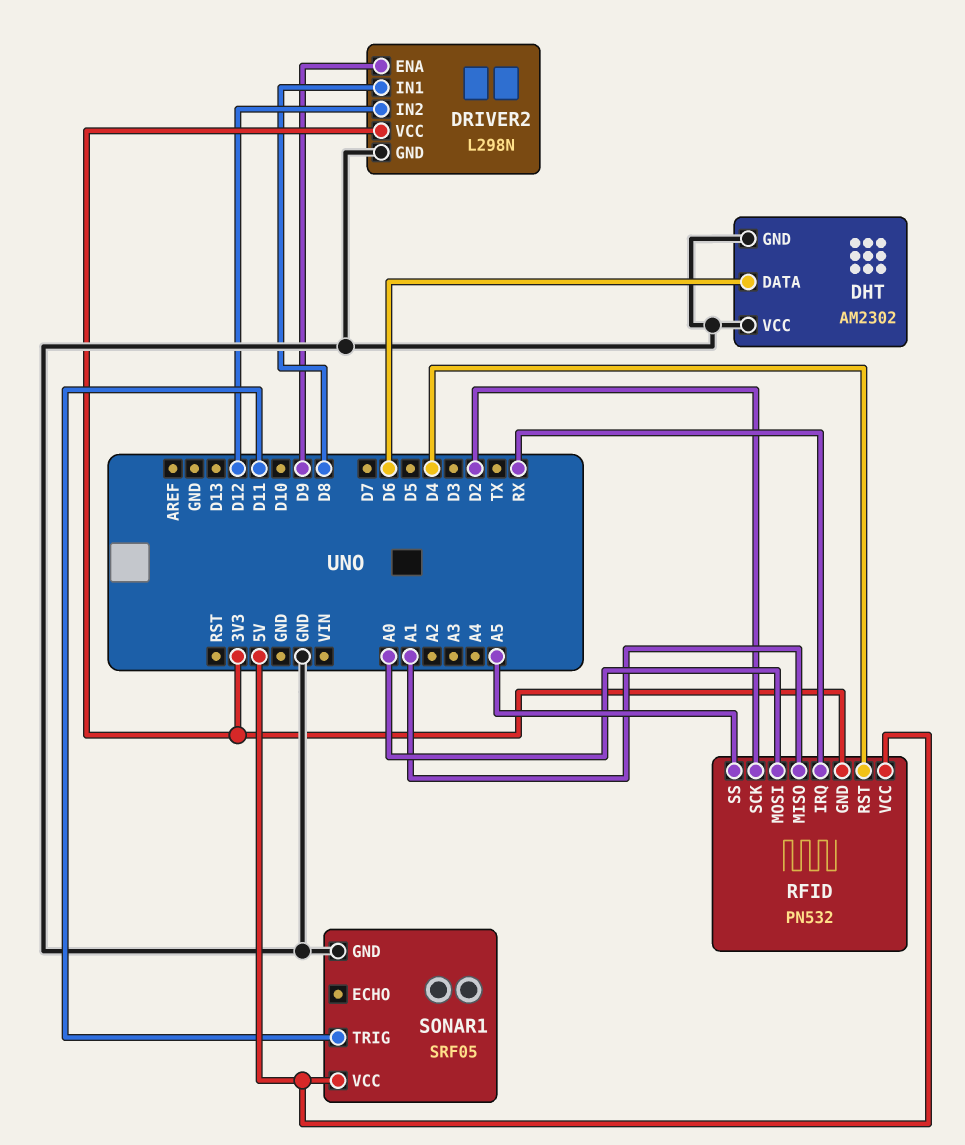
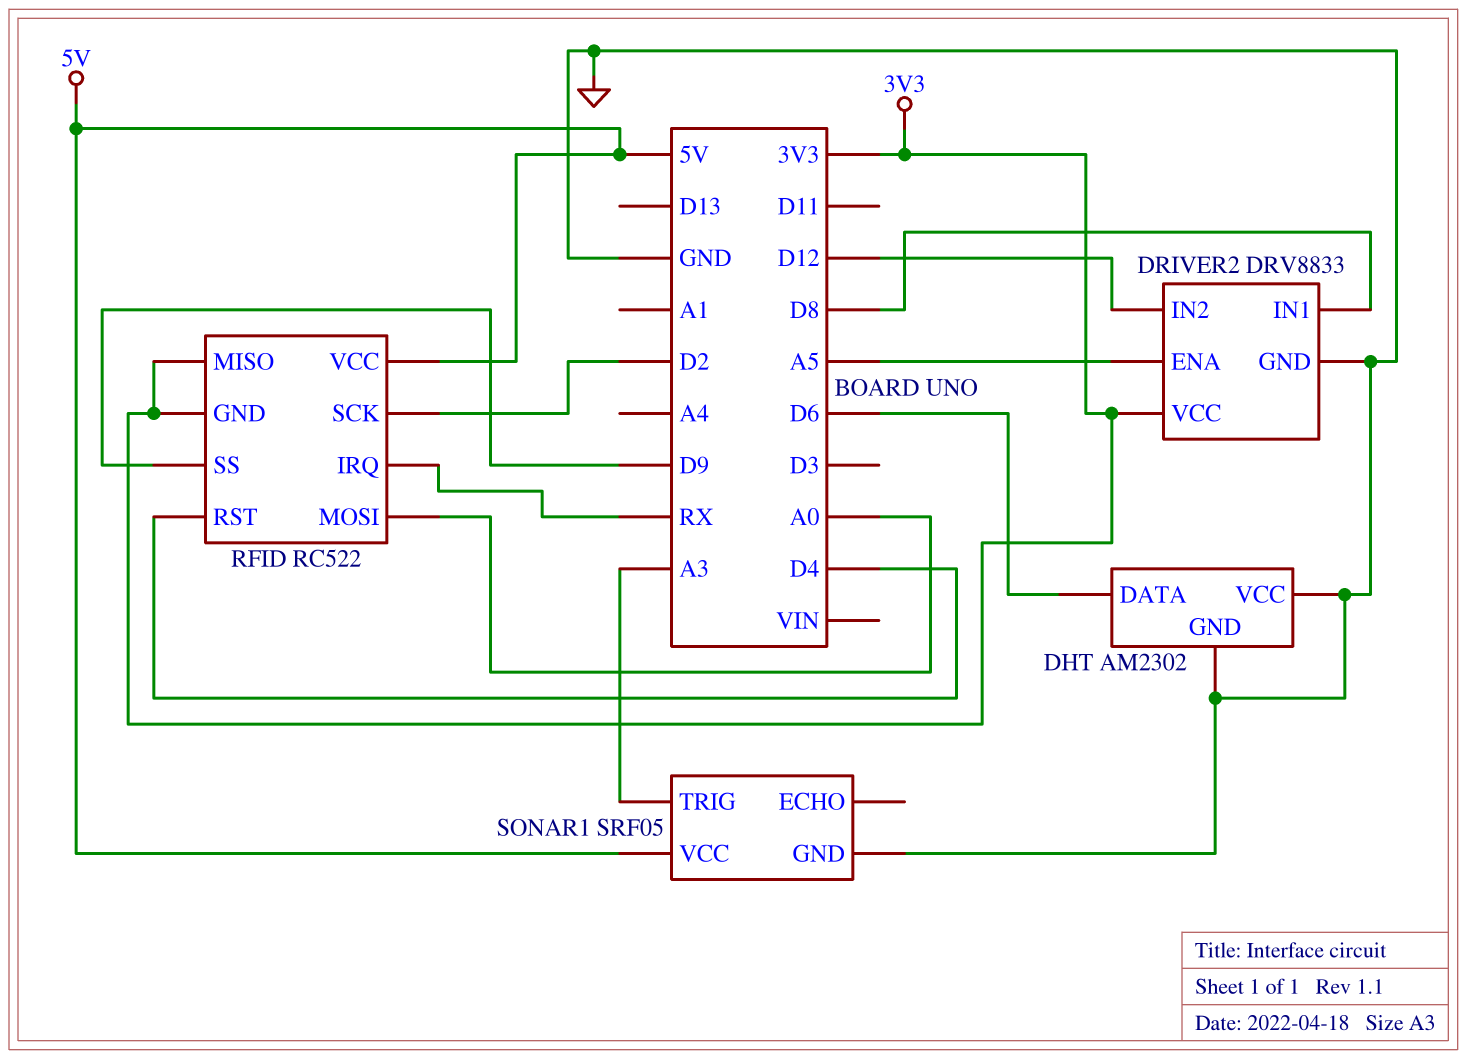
DRIVER2: L298N -> DRV8833
DRIVER2 pin ENA: D9 -> A5
RFID: PN532 -> RC522
RFID pin MISO: A1 -> 3V3
RFID pin SS: A5 -> D9
SONAR1 pin TRIG: D11 -> A3

